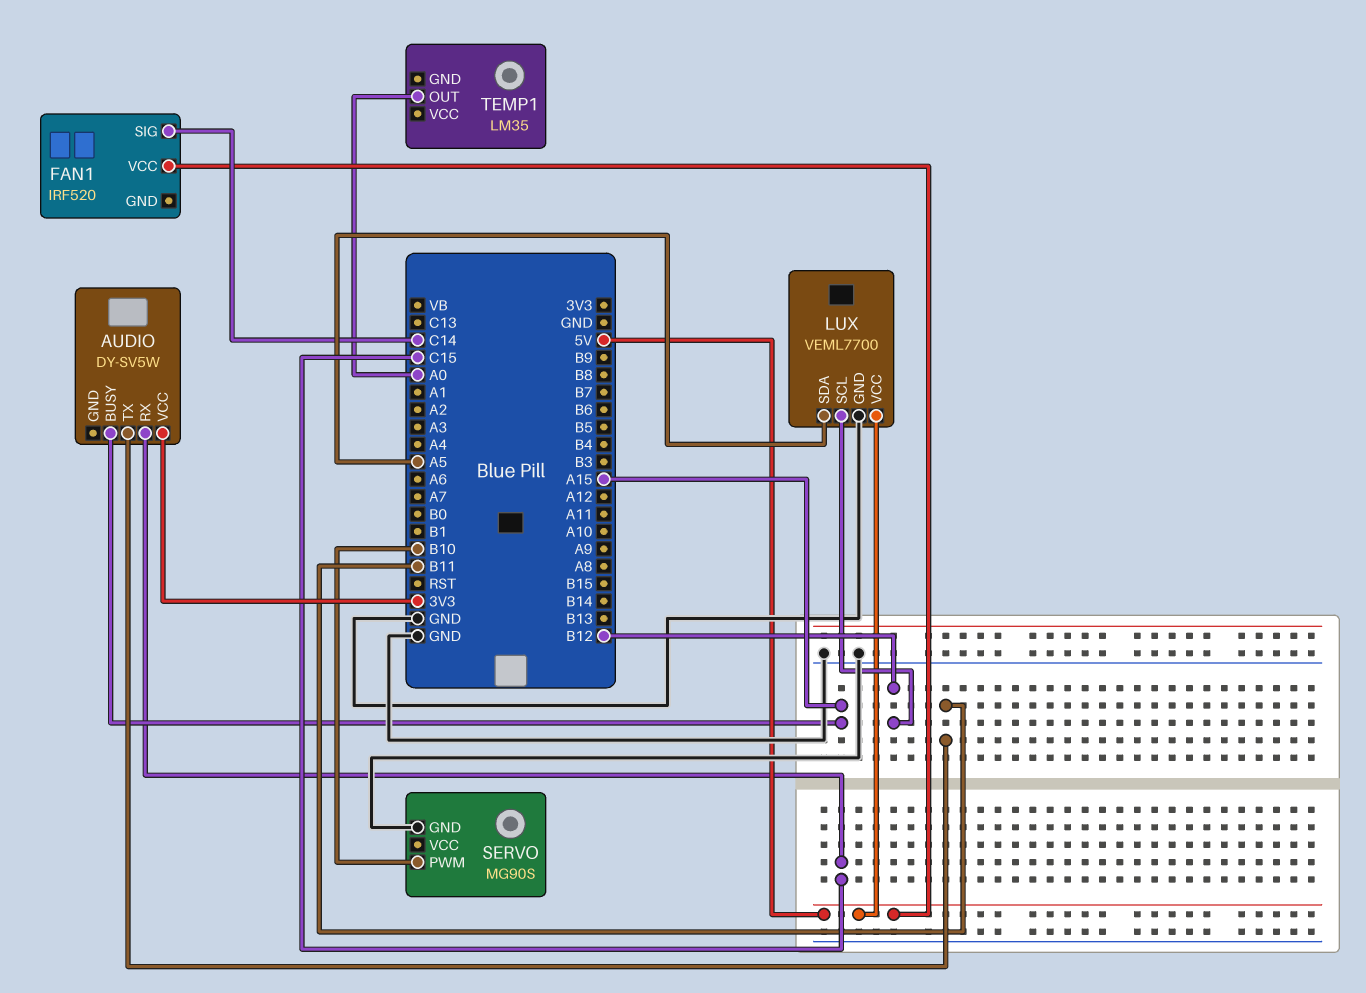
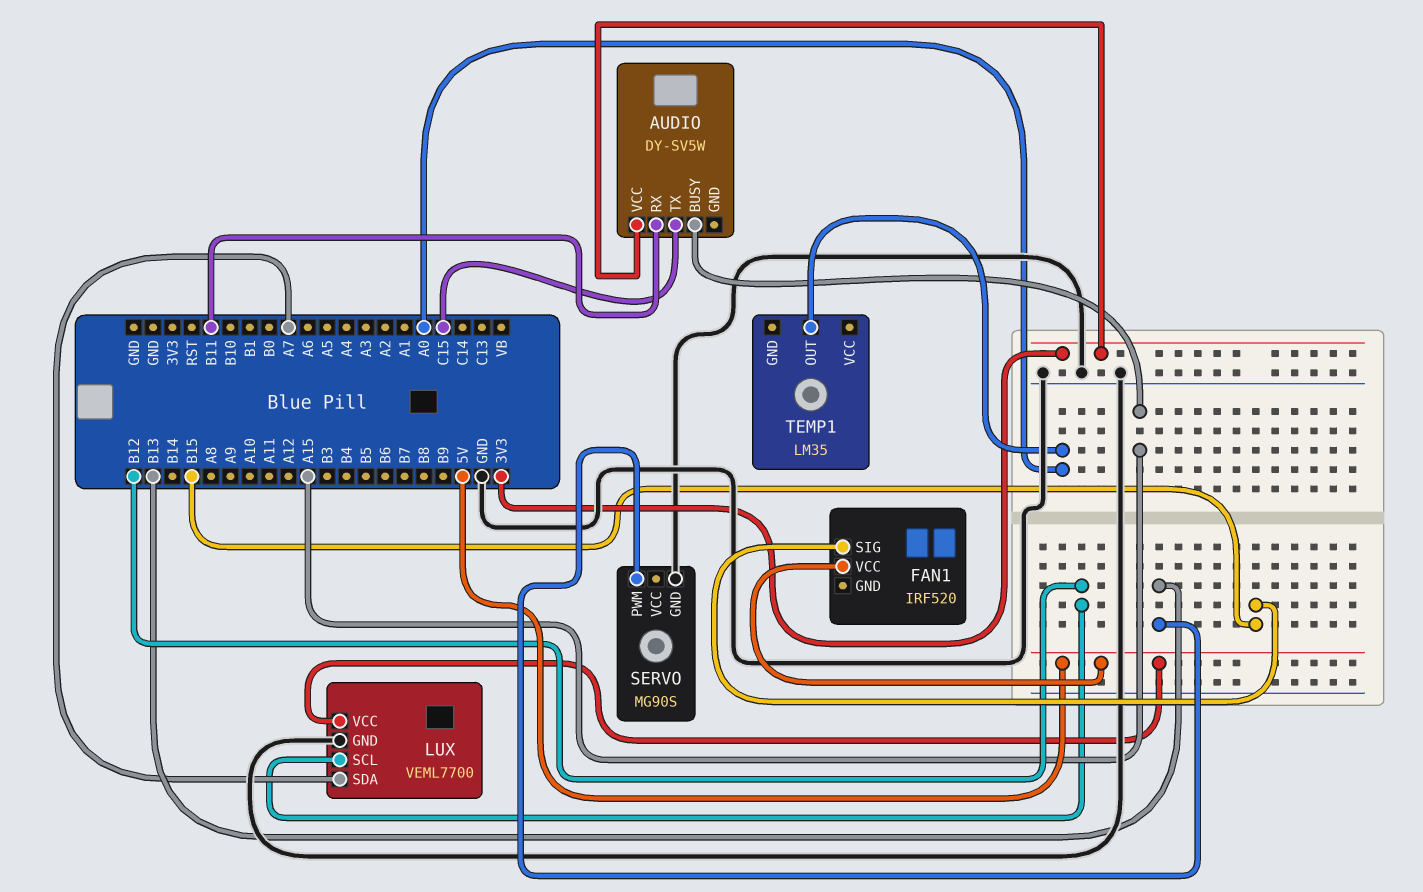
AUDIO pin RX: C15 -> B11
AUDIO pin TX: B11 -> C15
FAN1 pin SIG: C14 -> B15
LUX pin SDA: A5 -> A7
SERVO pin PWM: B10 -> B13

